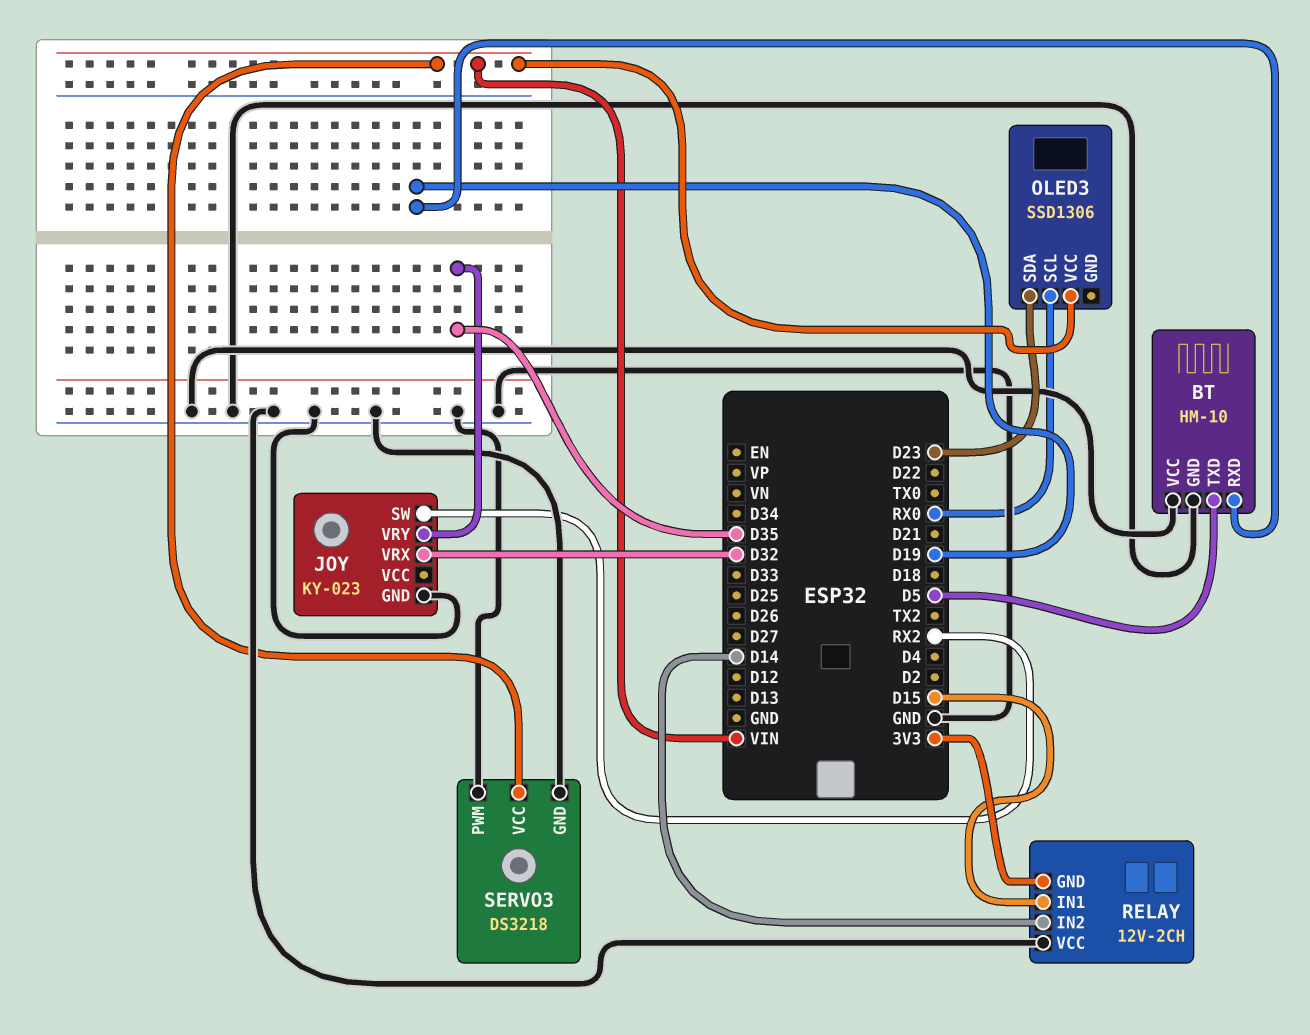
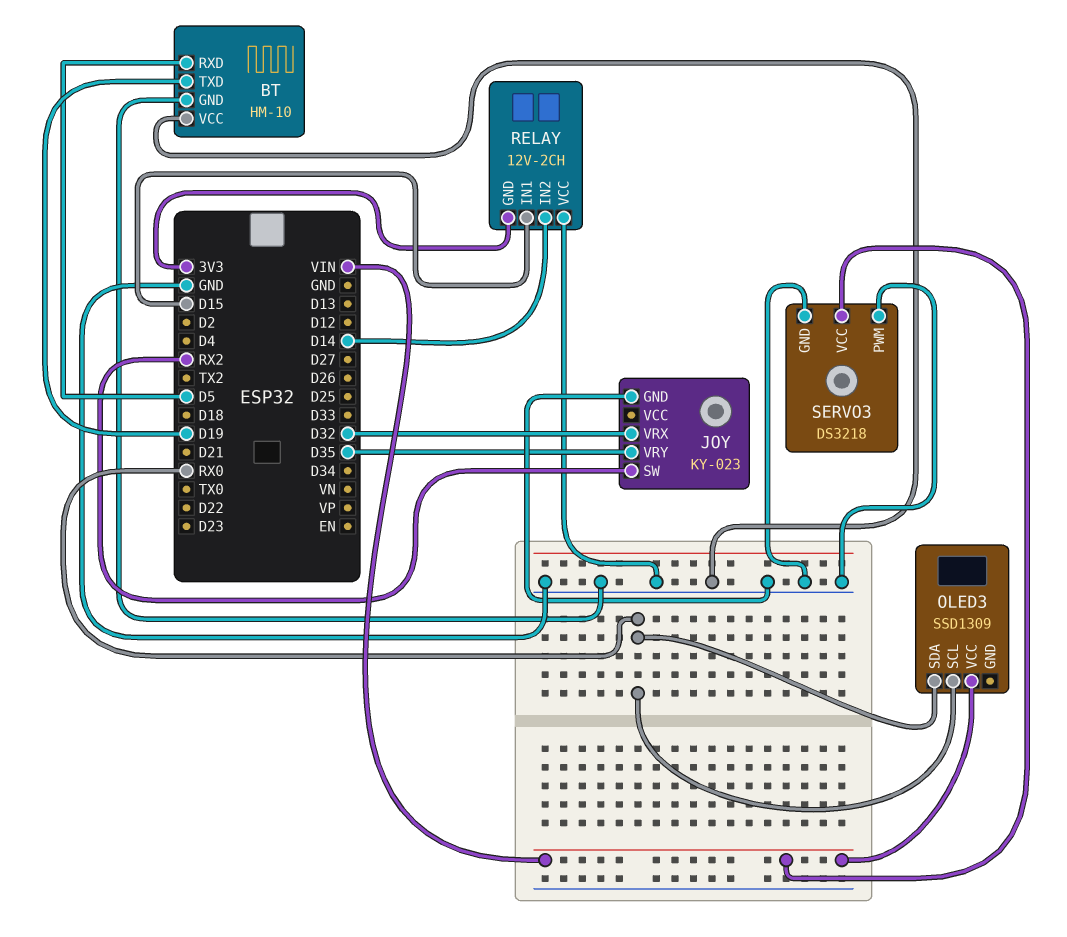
BT pin RXD: D19 -> D5
BT pin TXD: D5 -> D19
OLED3: SSD1306 -> SSD1309
OLED3 pin SDA: D23 -> RX0

